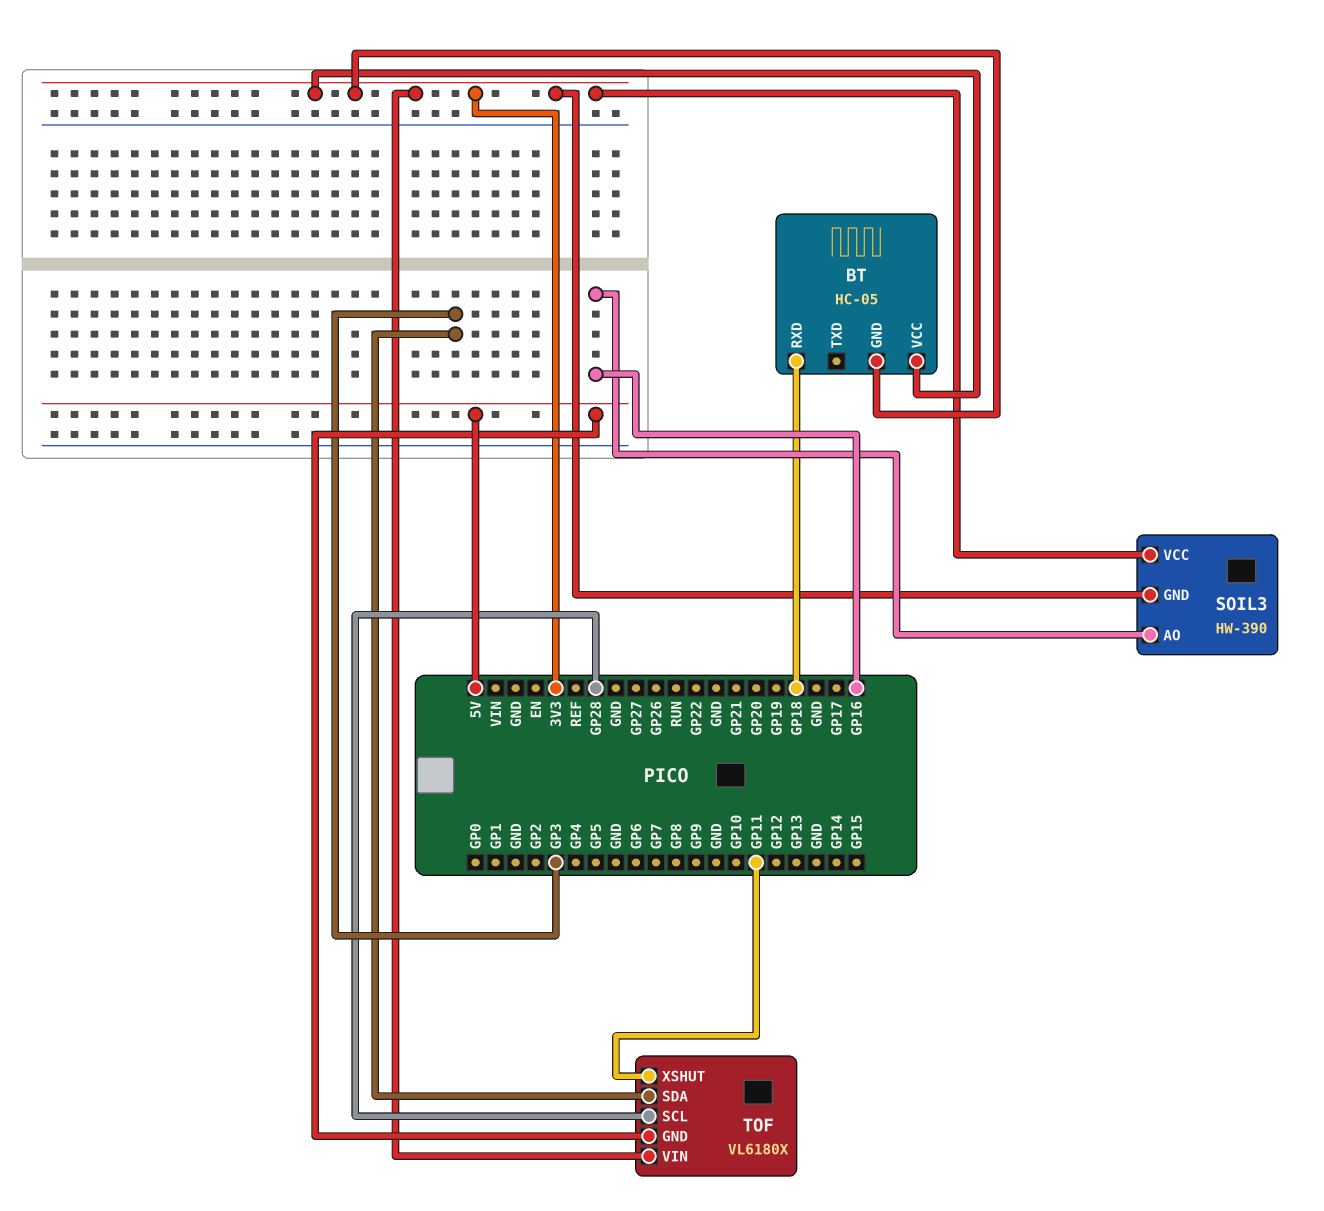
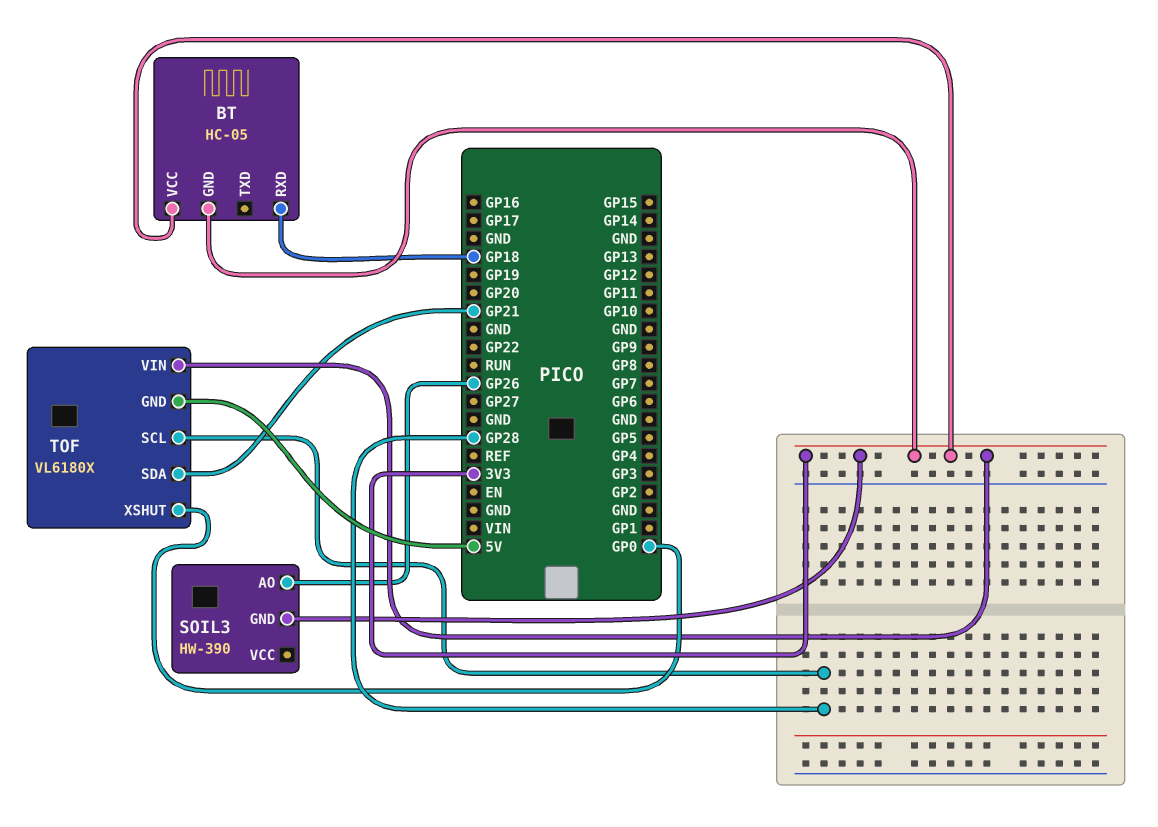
SOIL3 pin AO: GP16 -> GP26
SOIL3 pin VCC: 3V3 -> none
TOF pin SDA: GP3 -> GP21
TOF pin XSHUT: GP11 -> GP0

